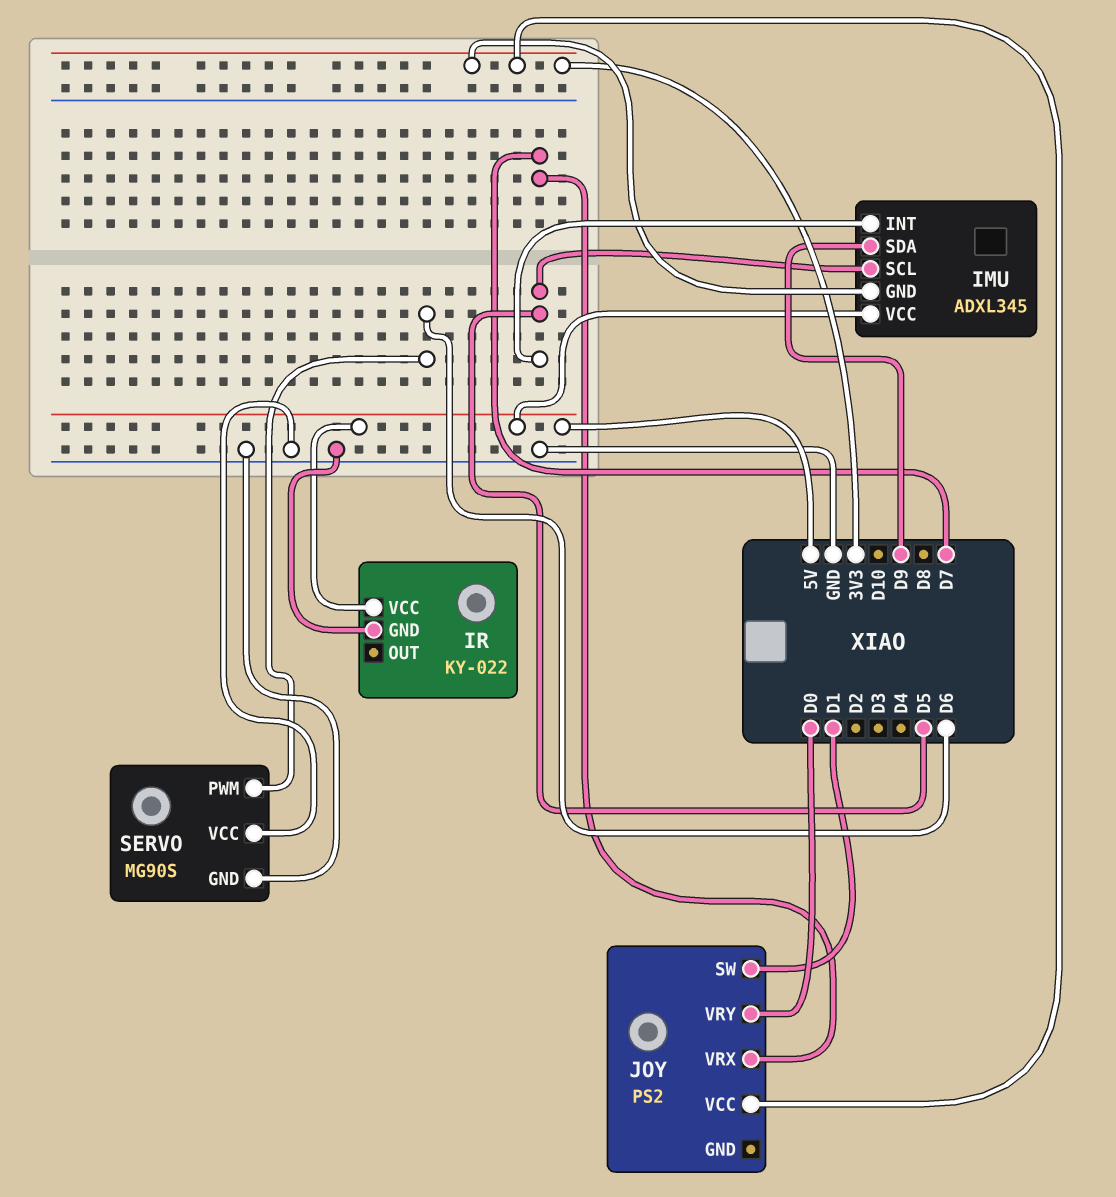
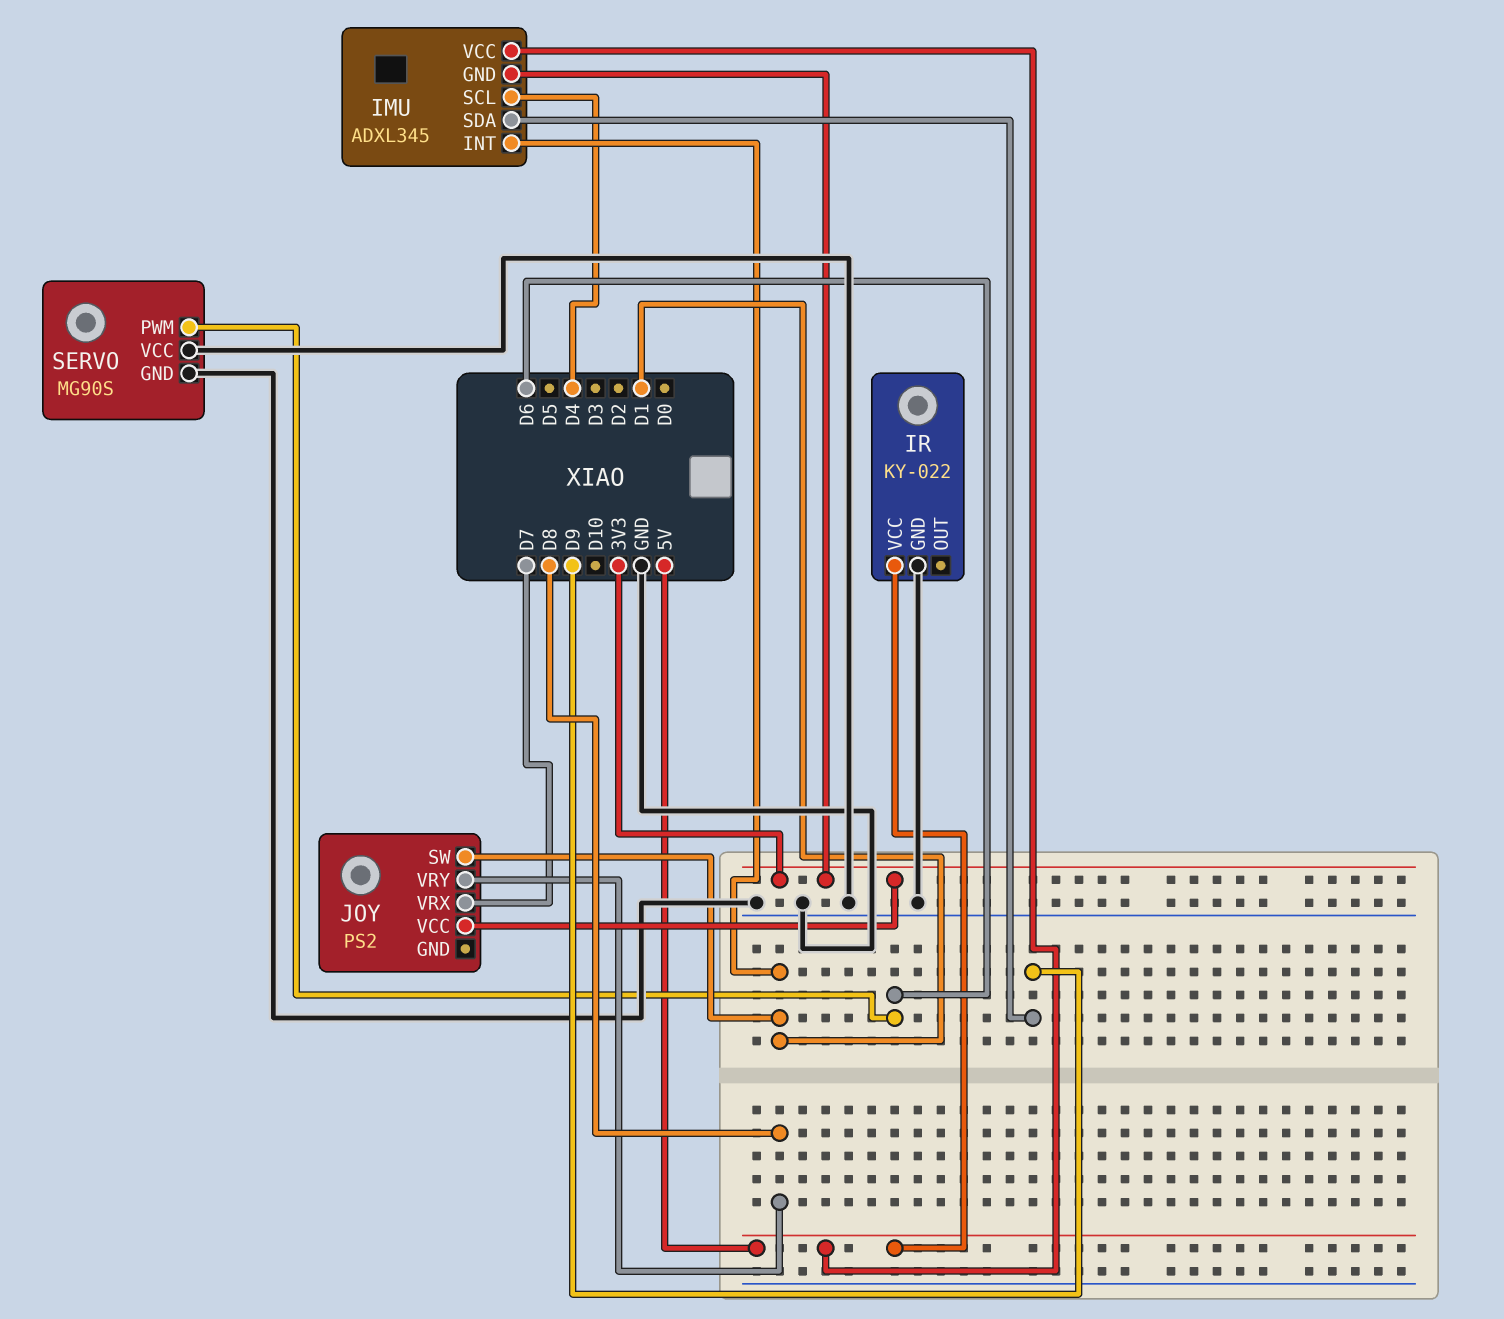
IMU pin INT: D5 -> D1
IMU pin SCL: D5 -> D4
JOY pin VRY: D0 -> D8

